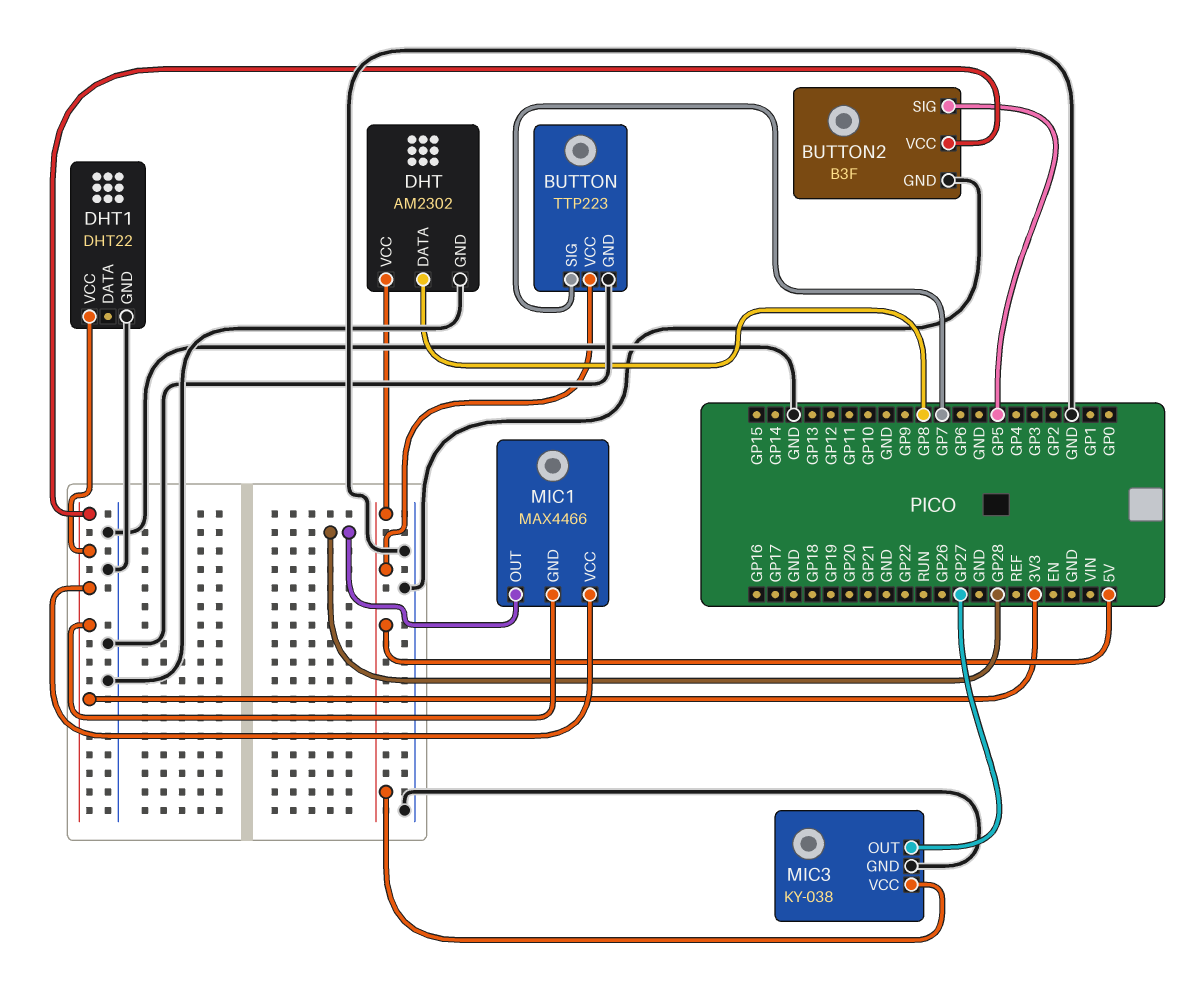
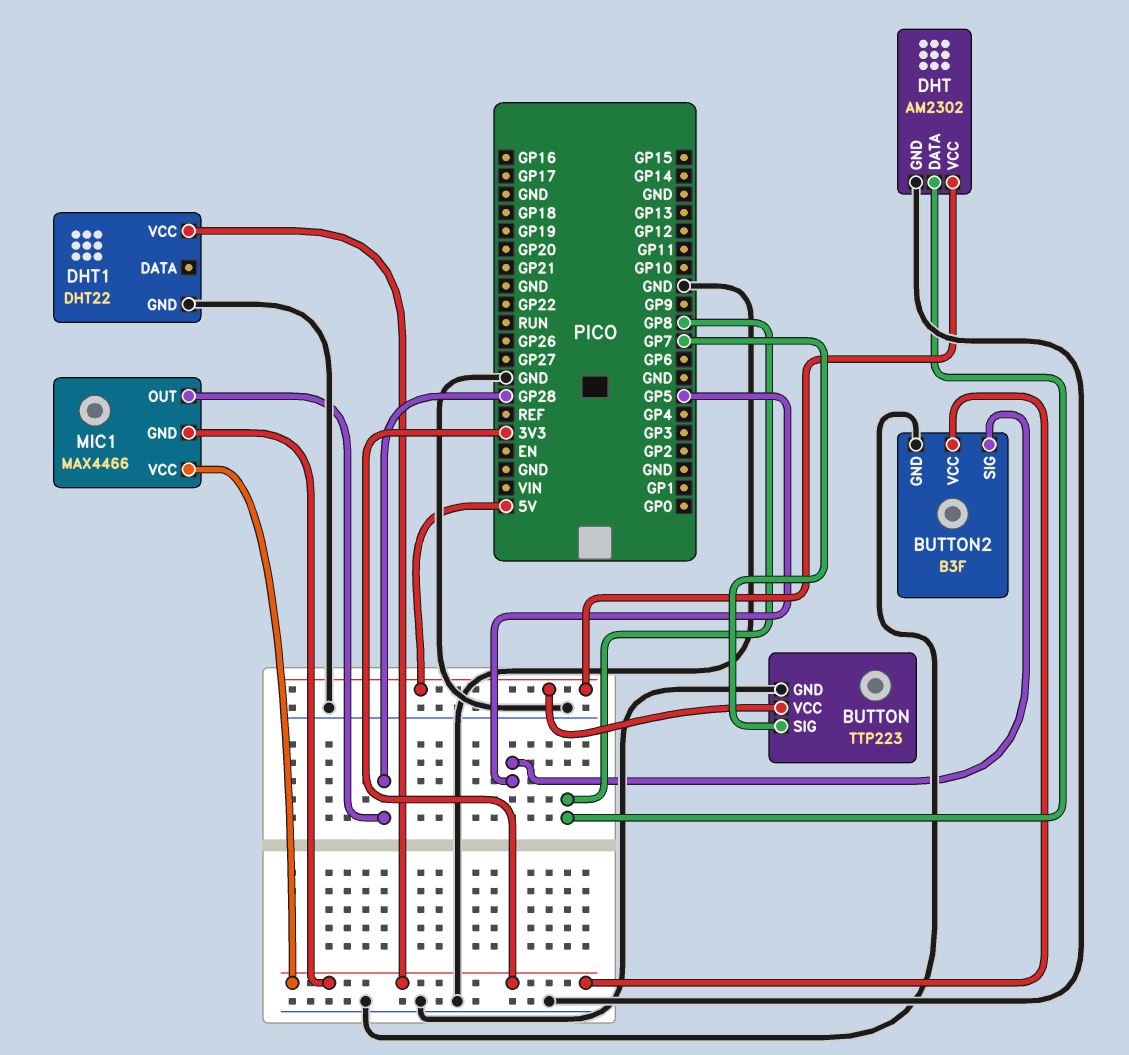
MIC3: KY-038 -> none
MIC3 pin GND: GND -> none
MIC3 pin OUT: GP27 -> none
MIC3 pin VCC: 5V -> none

